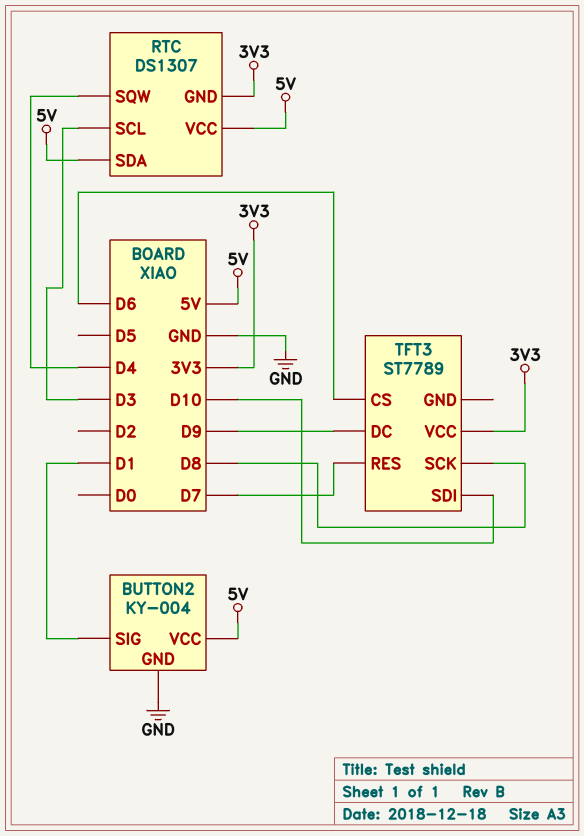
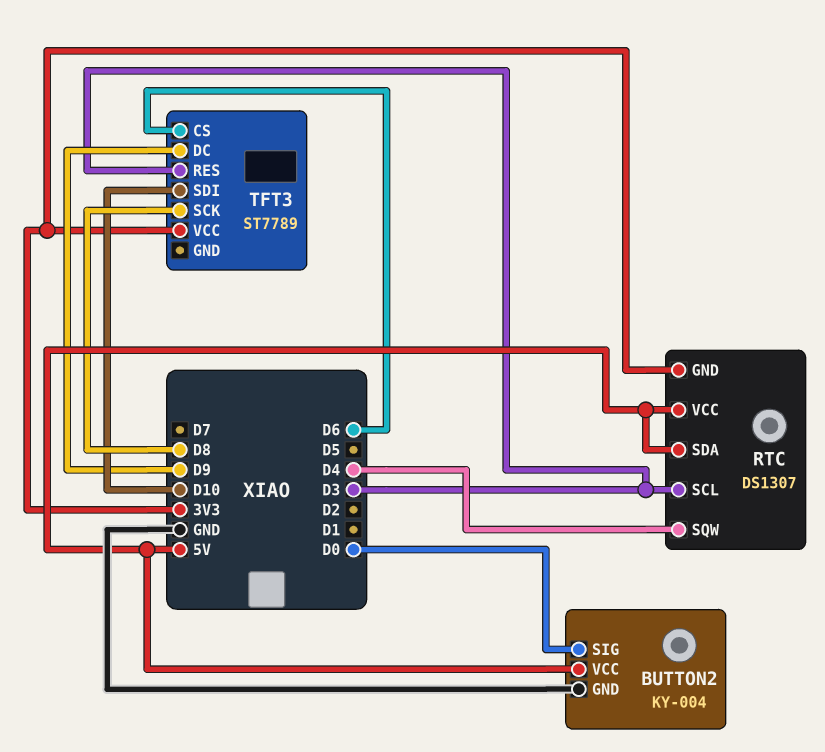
BUTTON2 pin SIG: D1 -> D0
TFT3 pin RES: D7 -> D3

